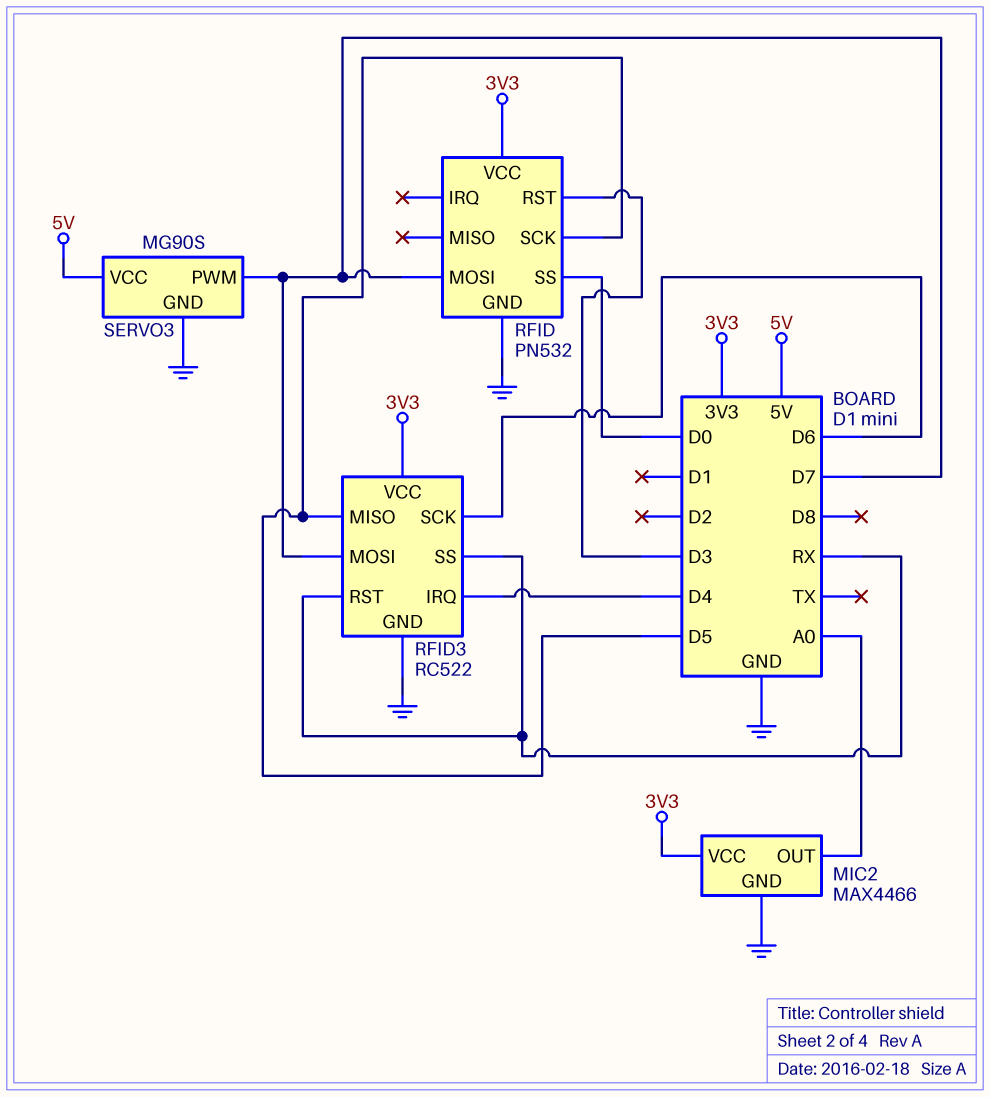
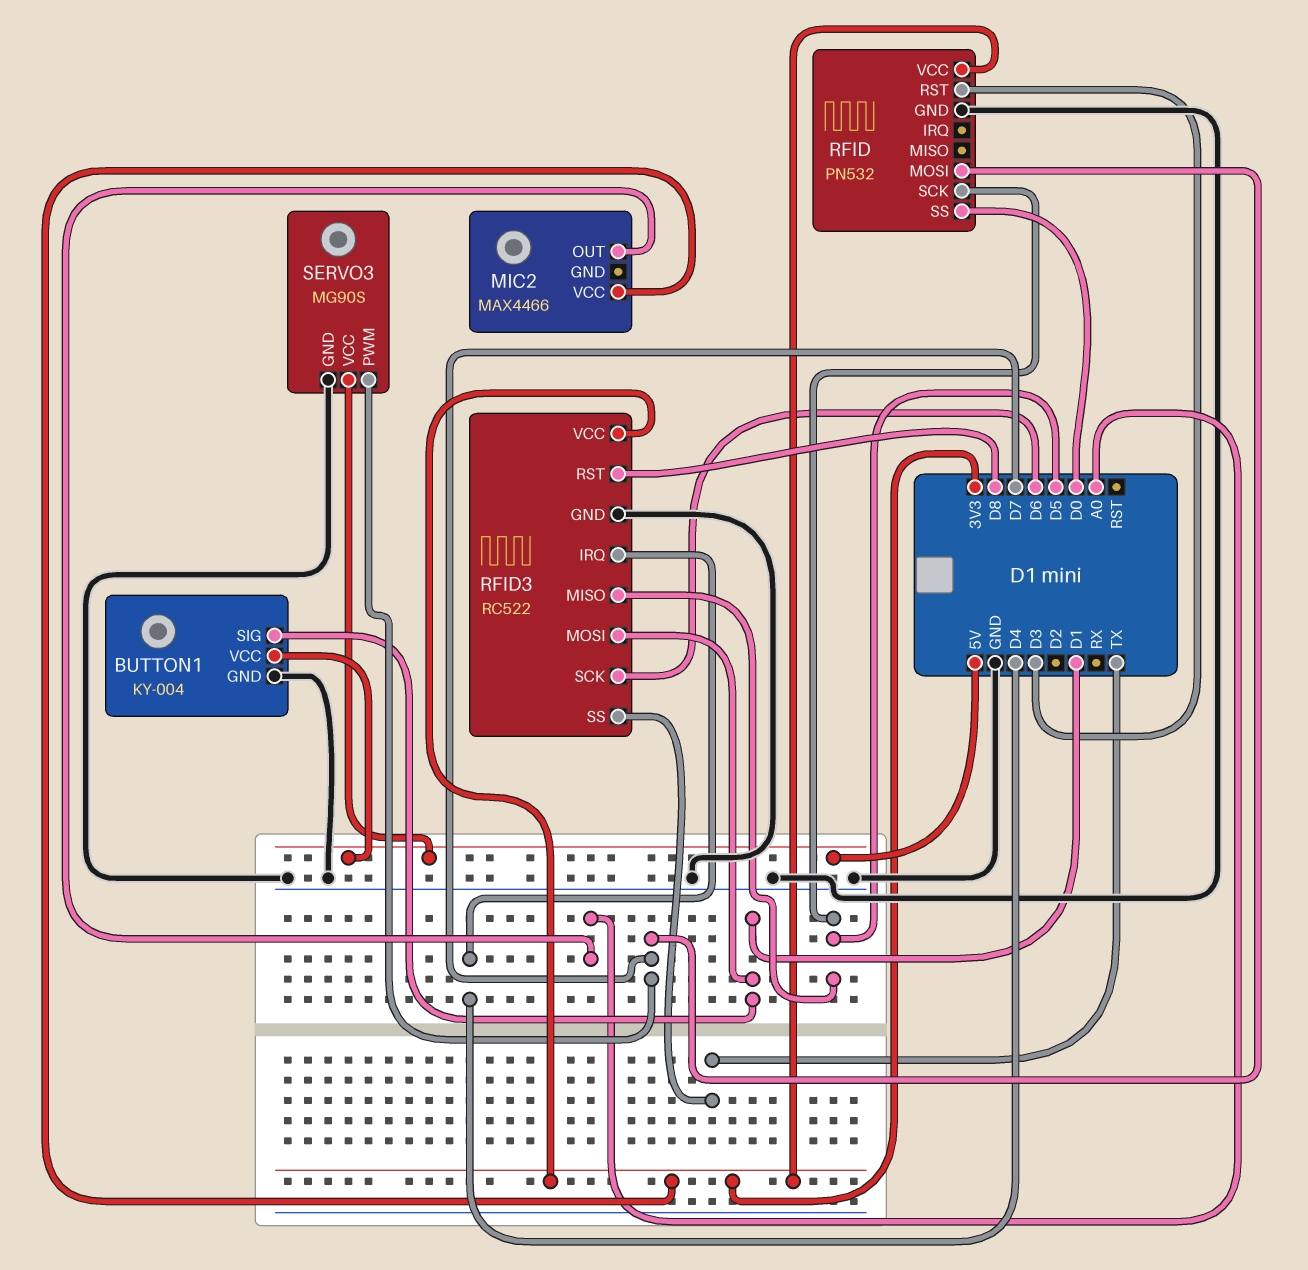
BUTTON1: none -> KY-004
BUTTON1 pin GND: none -> GND
BUTTON1 pin SIG: none -> D1
BUTTON1 pin VCC: none -> 5V
MIC2 pin GND: GND -> none
RFID3 pin MOSI: D7 -> D1
RFID3 pin RST: RX -> D8
RFID3 pin SS: RX -> TX

